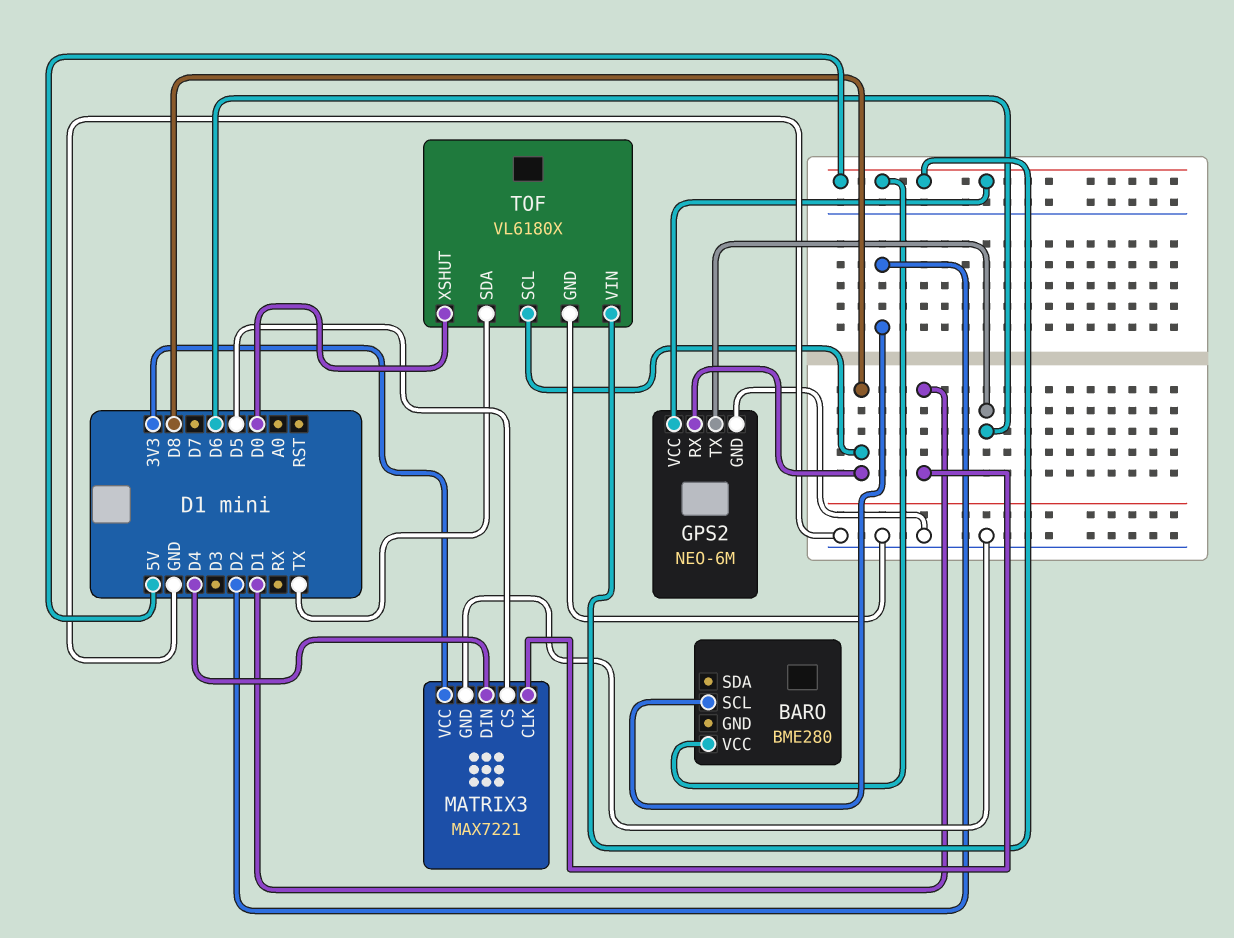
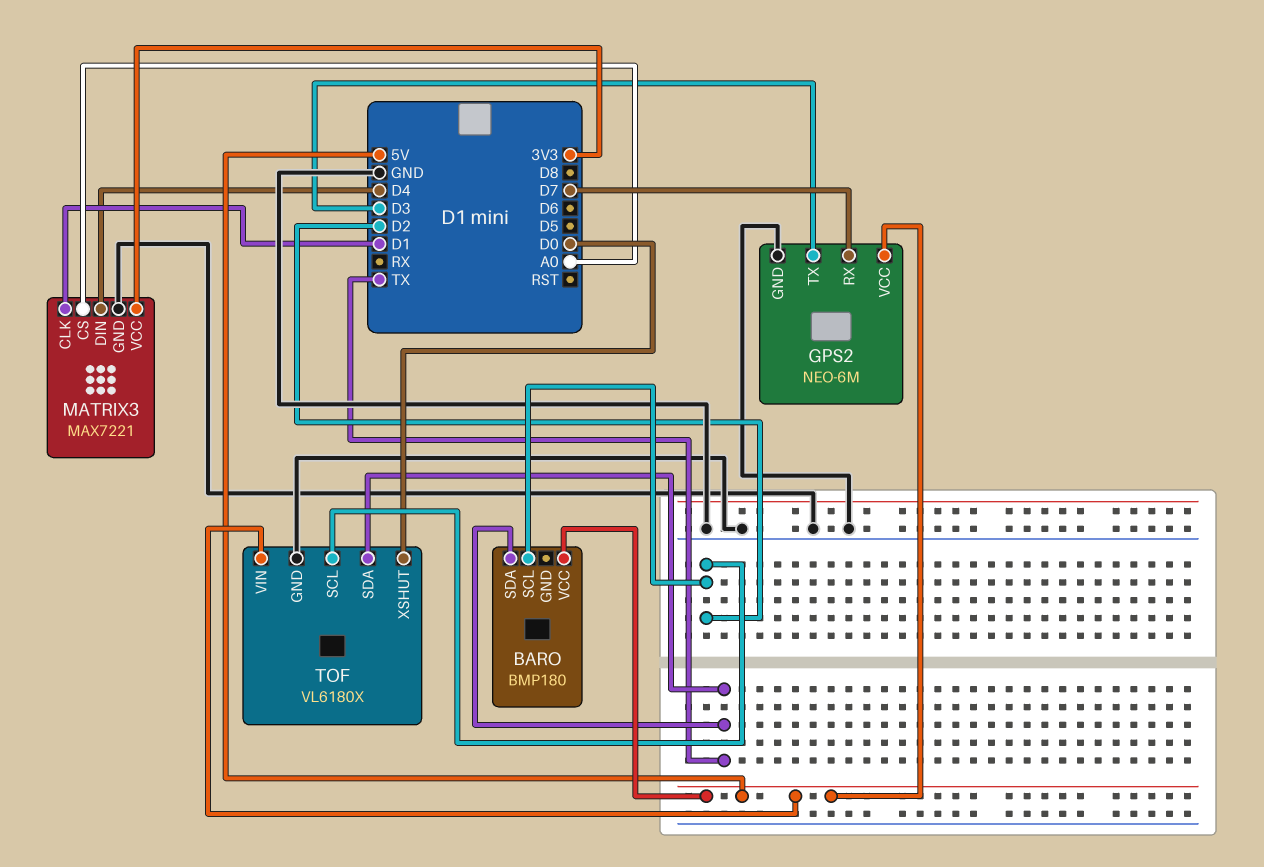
BARO: BME280 -> BMP180
BARO pin SDA: none -> TX
GPS2 pin RX: D8 -> D7
GPS2 pin TX: D6 -> D3
MATRIX3 pin CS: D5 -> A0
TOF pin SCL: D8 -> D2

